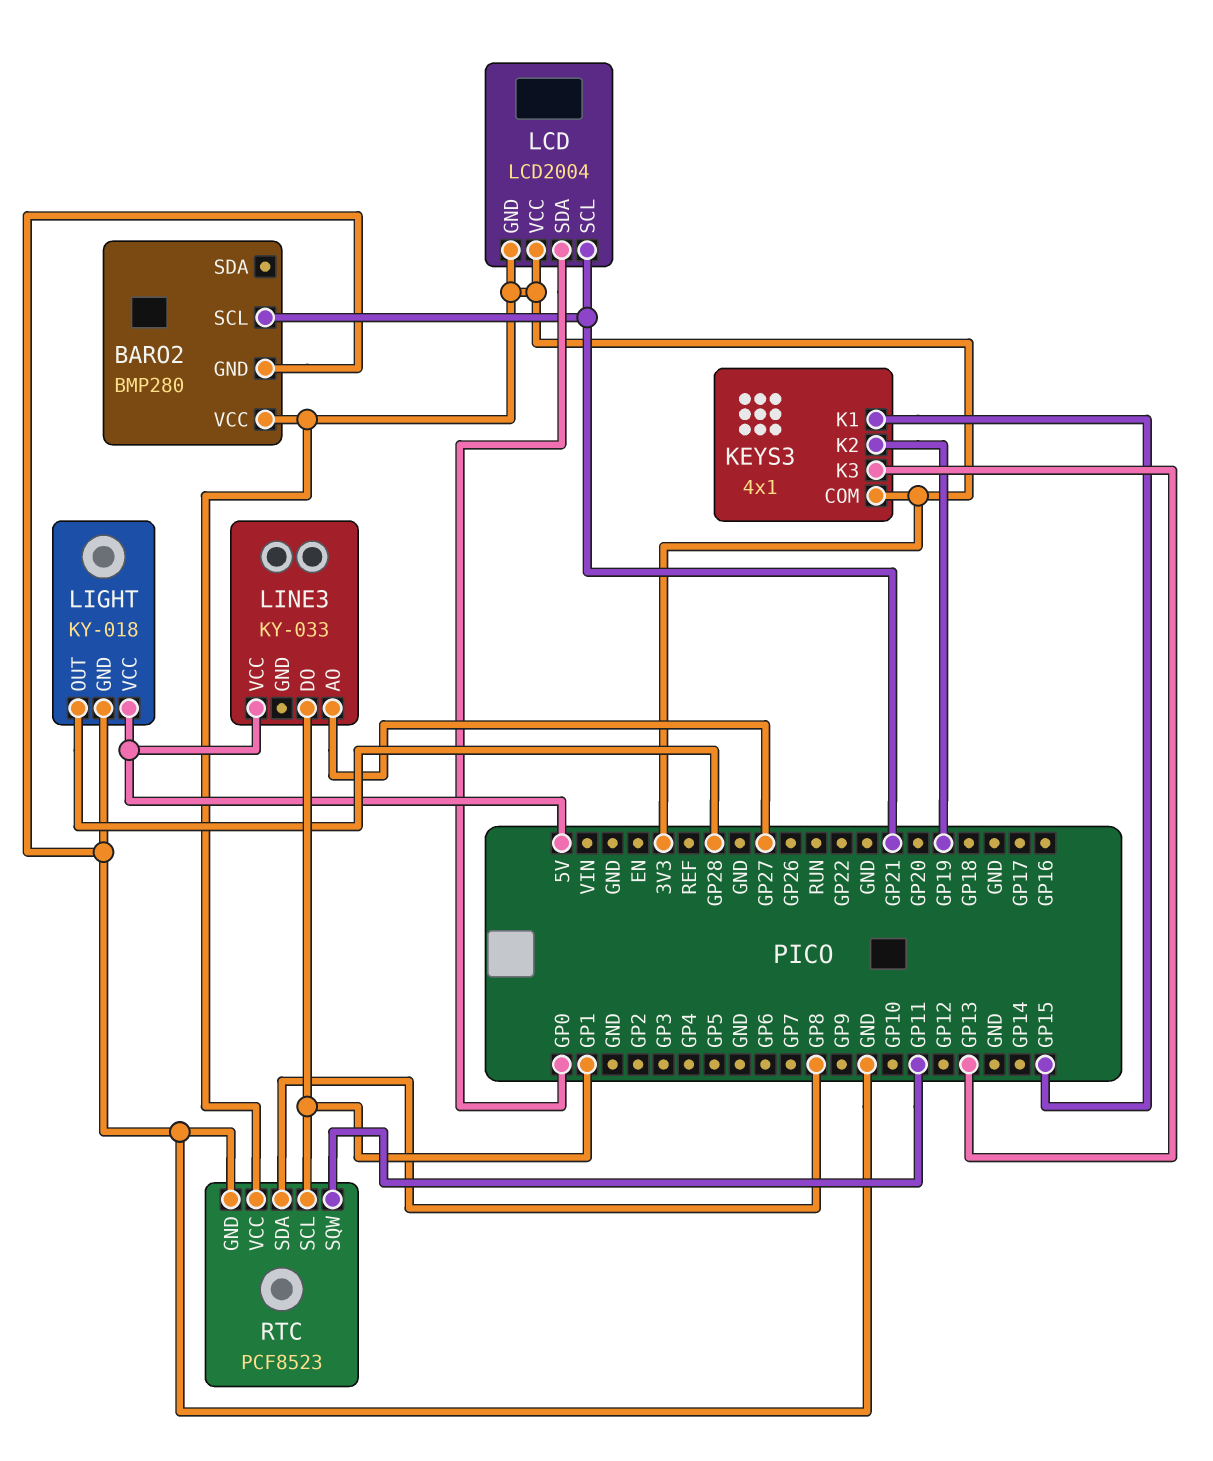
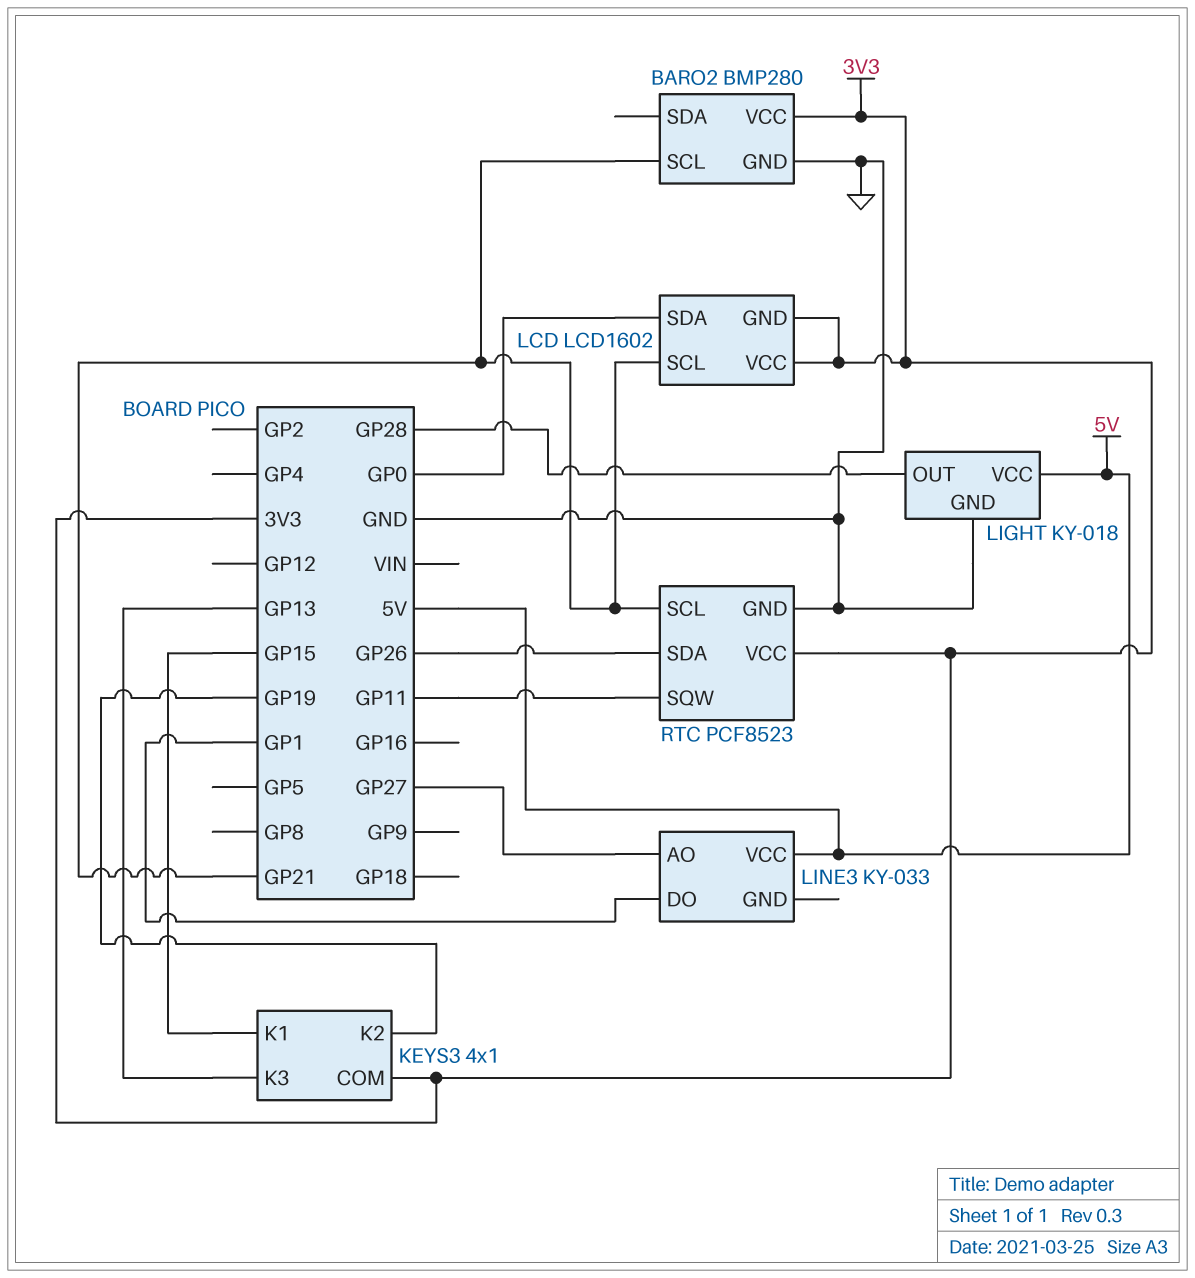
LCD: LCD2004 -> LCD1602
RTC pin SCL: GP1 -> GP21
RTC pin SDA: GP8 -> GP26

